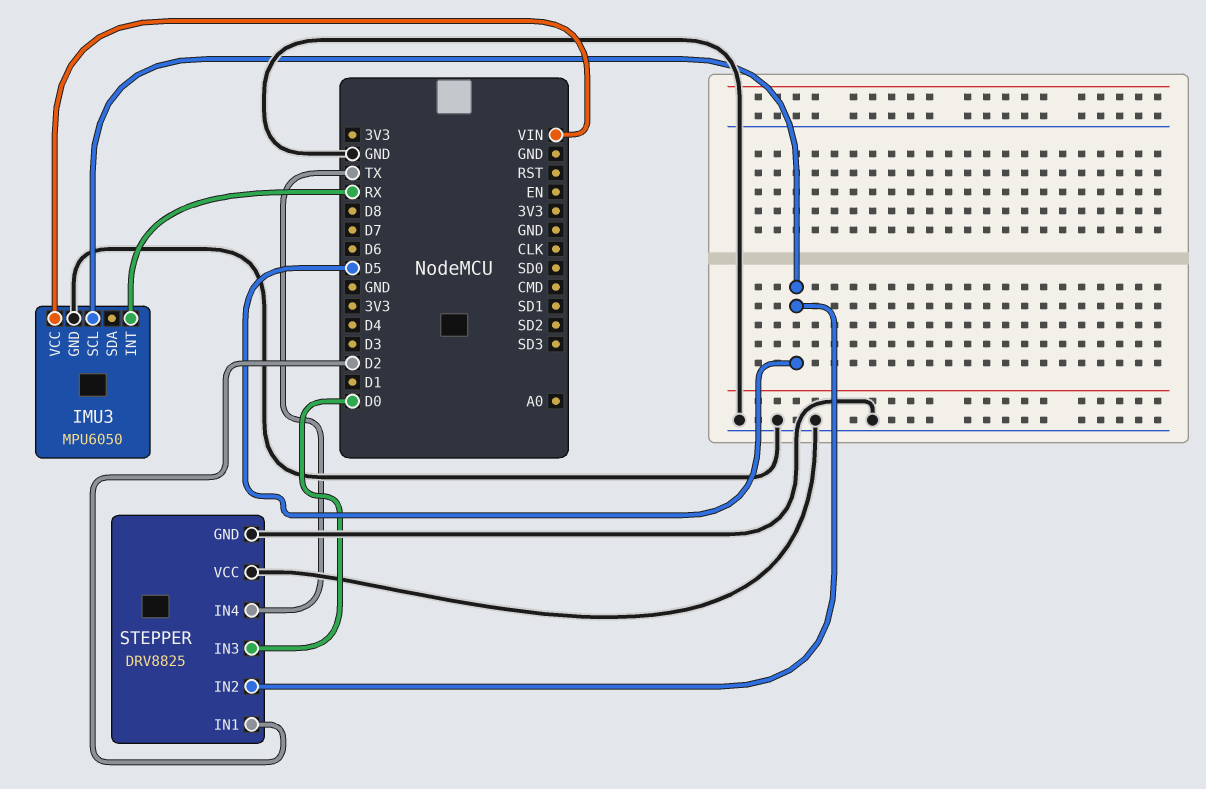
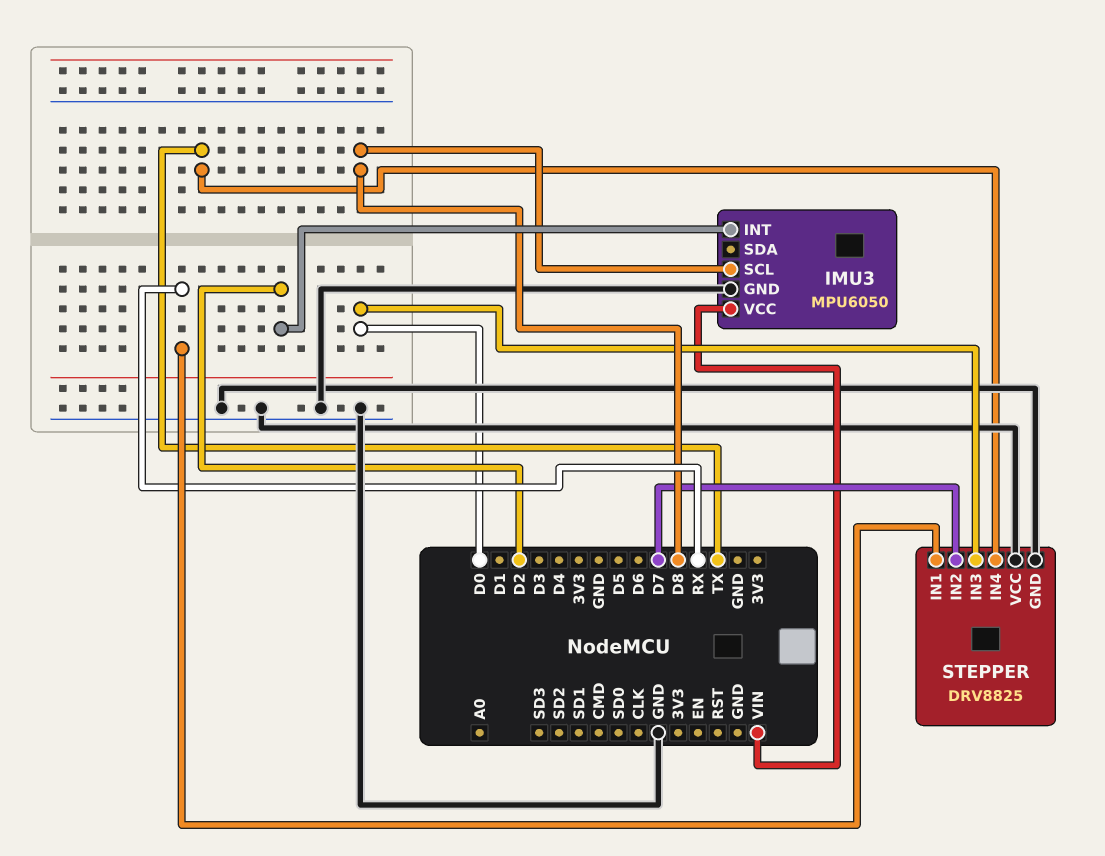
IMU3 pin INT: RX -> D2
IMU3 pin SCL: D5 -> D8
STEPPER pin IN1: D2 -> RX
STEPPER pin IN2: D5 -> D7

